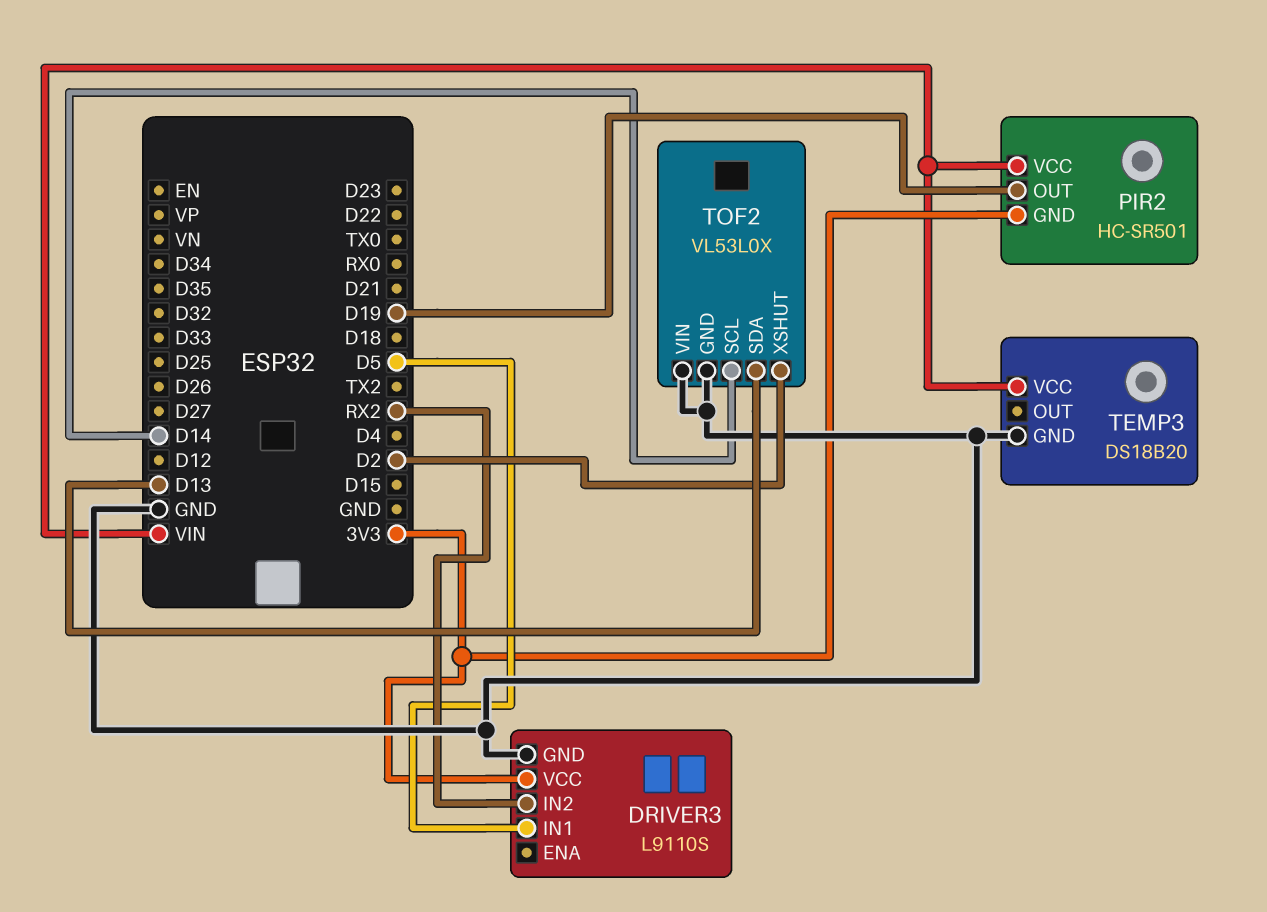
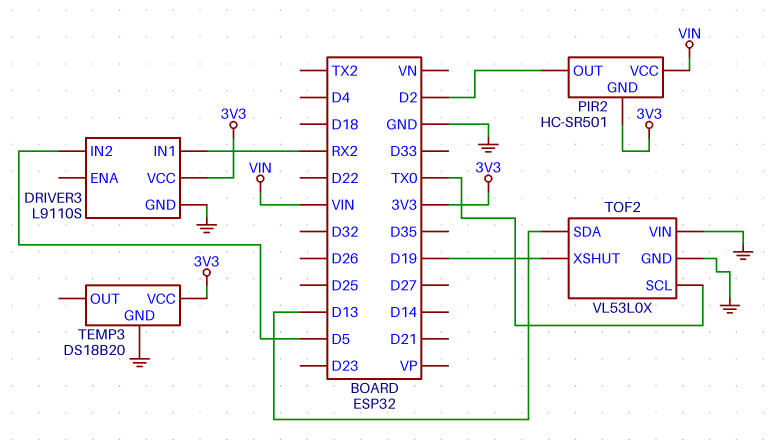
DRIVER3 pin IN1: D5 -> RX2
DRIVER3 pin IN2: RX2 -> D5
PIR2 pin OUT: D19 -> D2
TEMP3 pin VCC: VIN -> 3V3
TOF2 pin SCL: D14 -> TX0
TOF2 pin XSHUT: D2 -> D19

